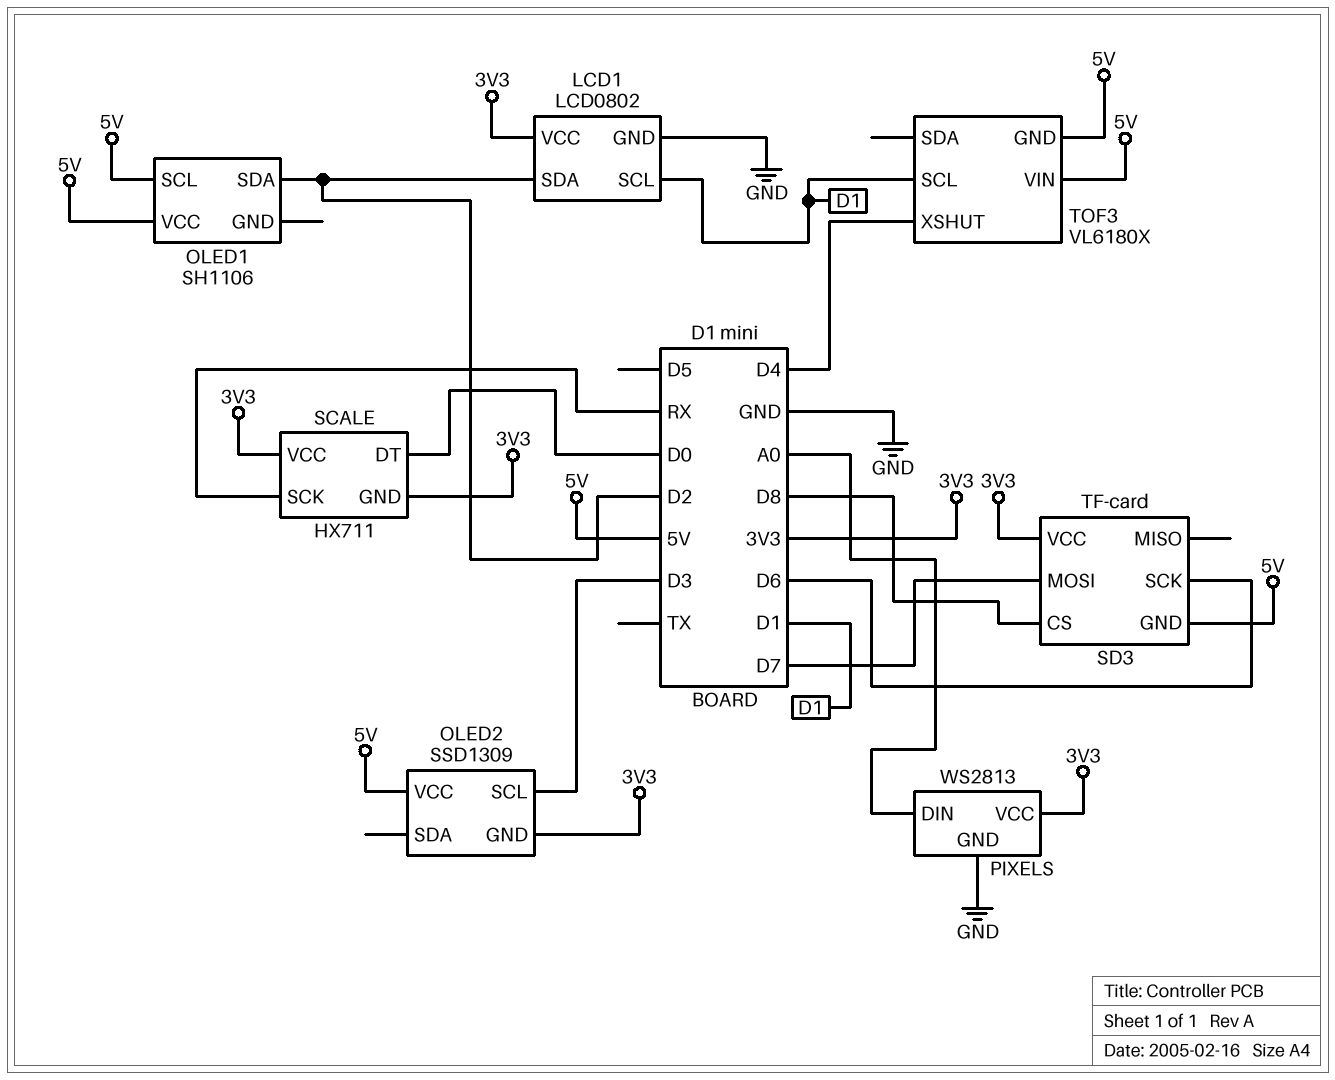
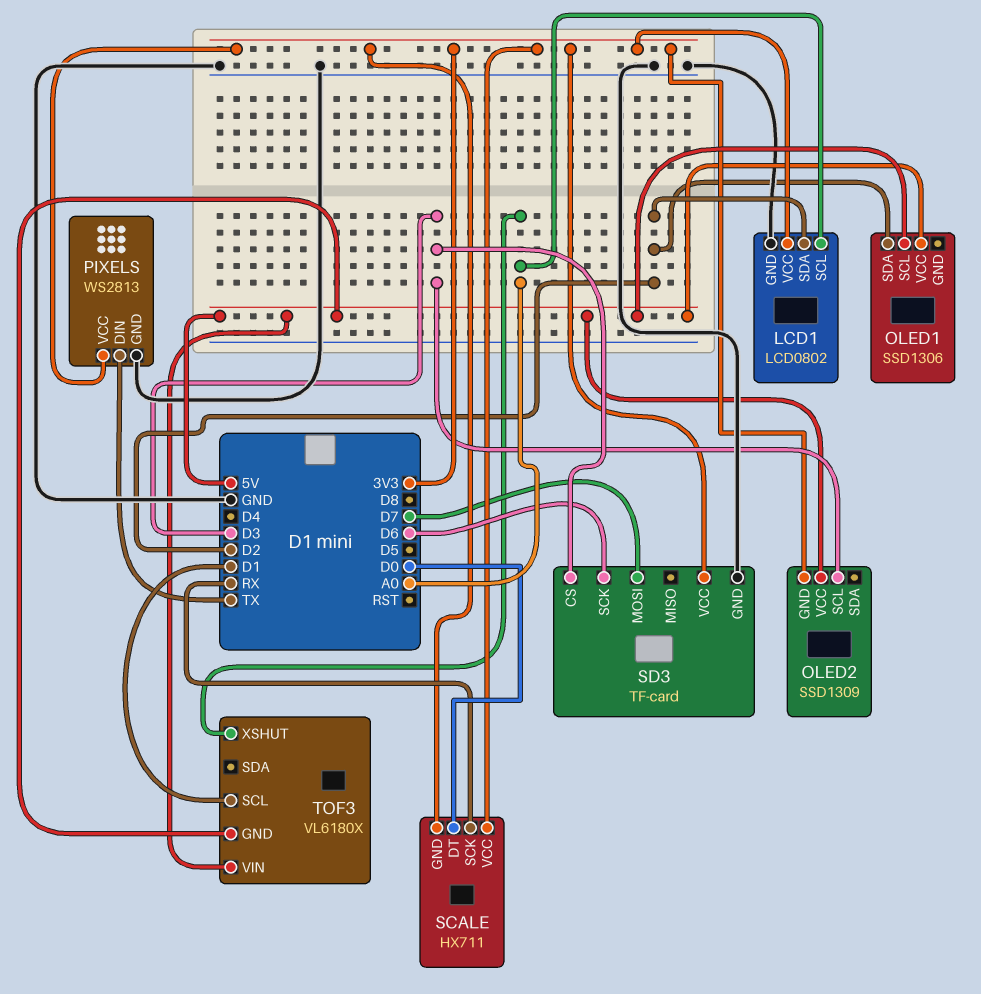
LCD1 pin SCL: D1 -> A0
OLED1: SH1106 -> SSD1306
PIXELS pin DIN: A0 -> TX
SD3 pin CS: D8 -> D3
SD3 pin GND: 5V -> GND
TOF3 pin XSHUT: D4 -> A0

